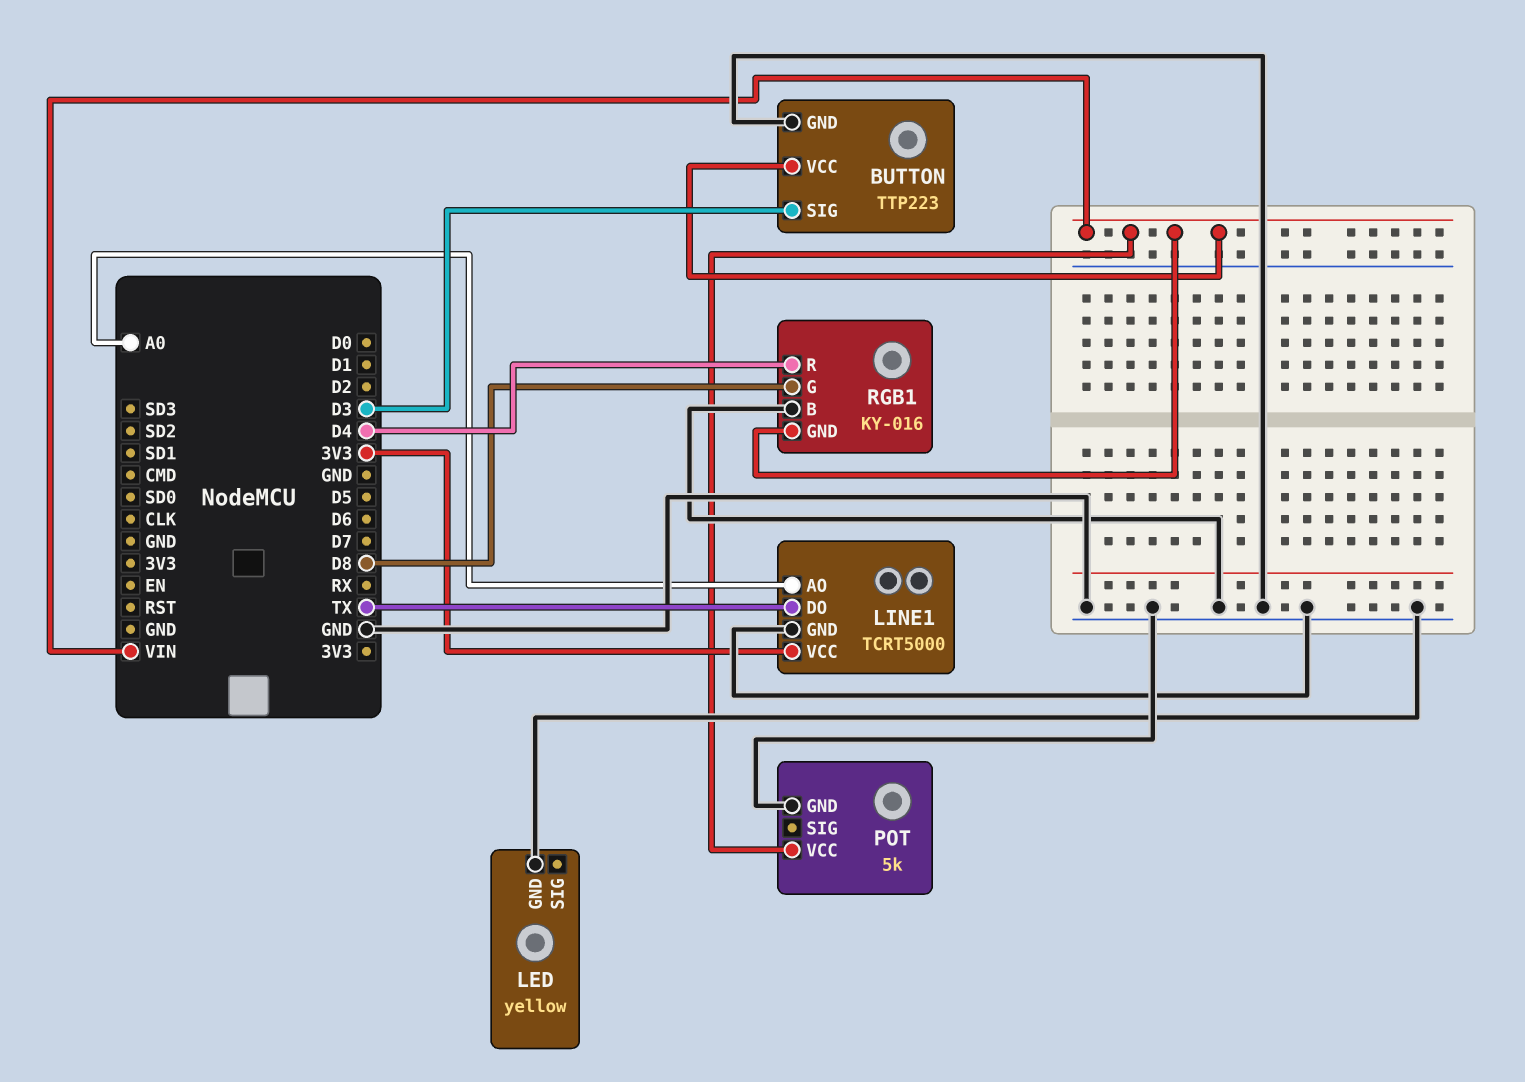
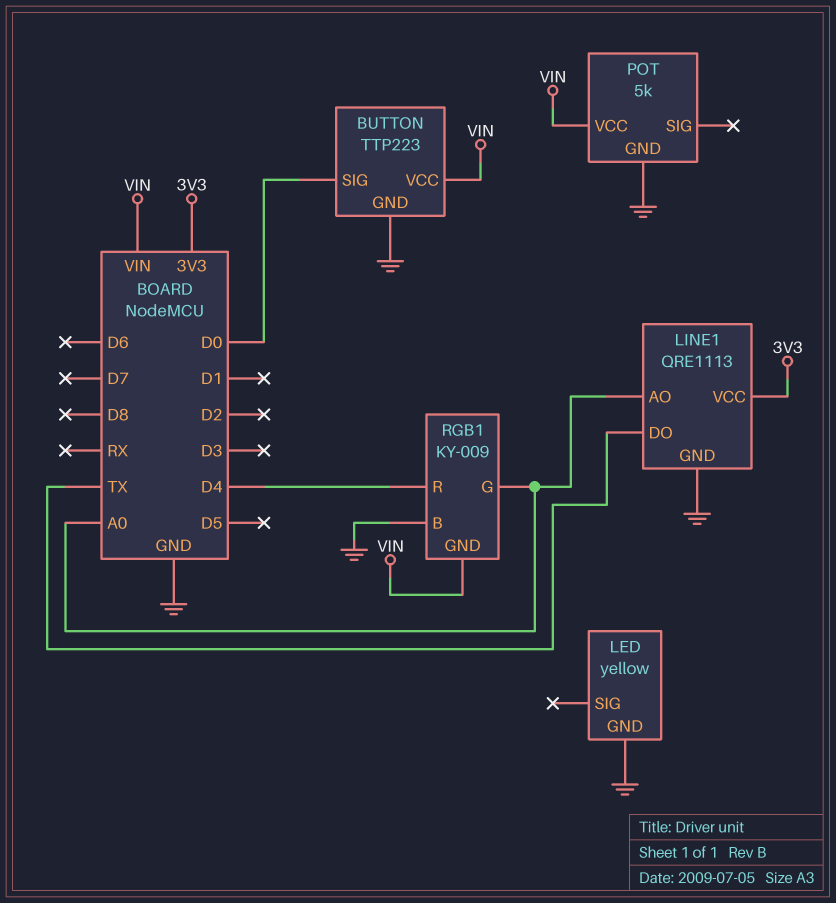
BUTTON pin SIG: D3 -> D0
LINE1: TCRT5000 -> QRE1113
RGB1: KY-016 -> KY-009
RGB1 pin G: D8 -> A0

